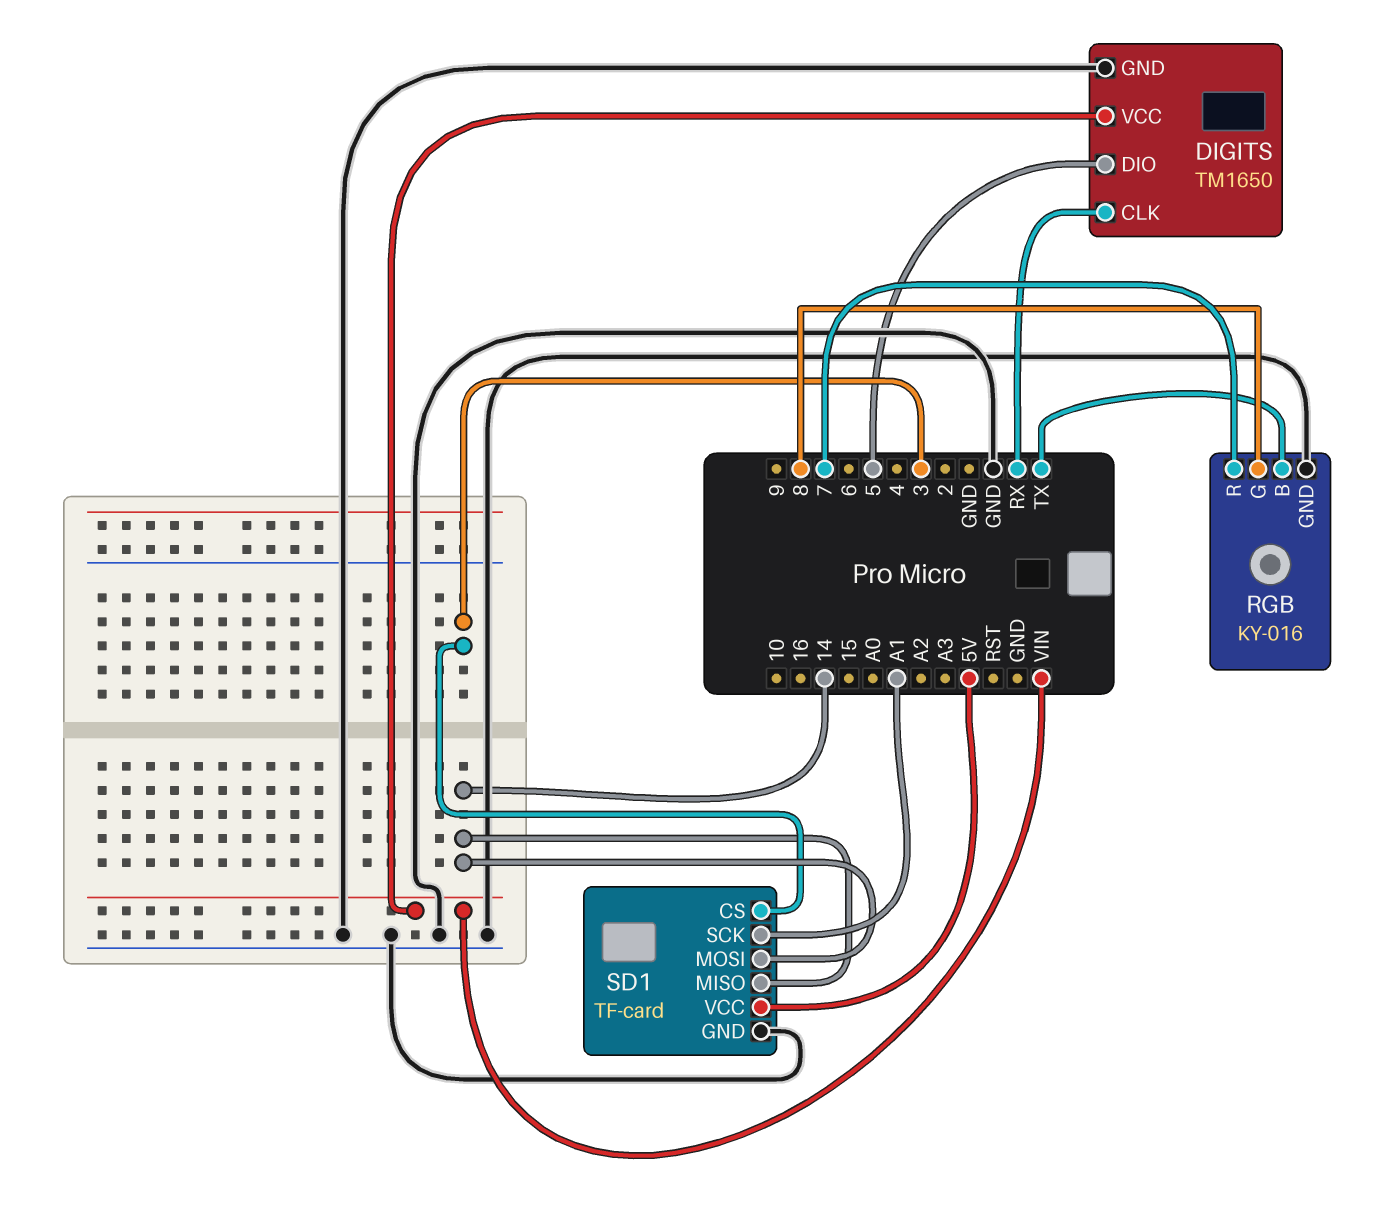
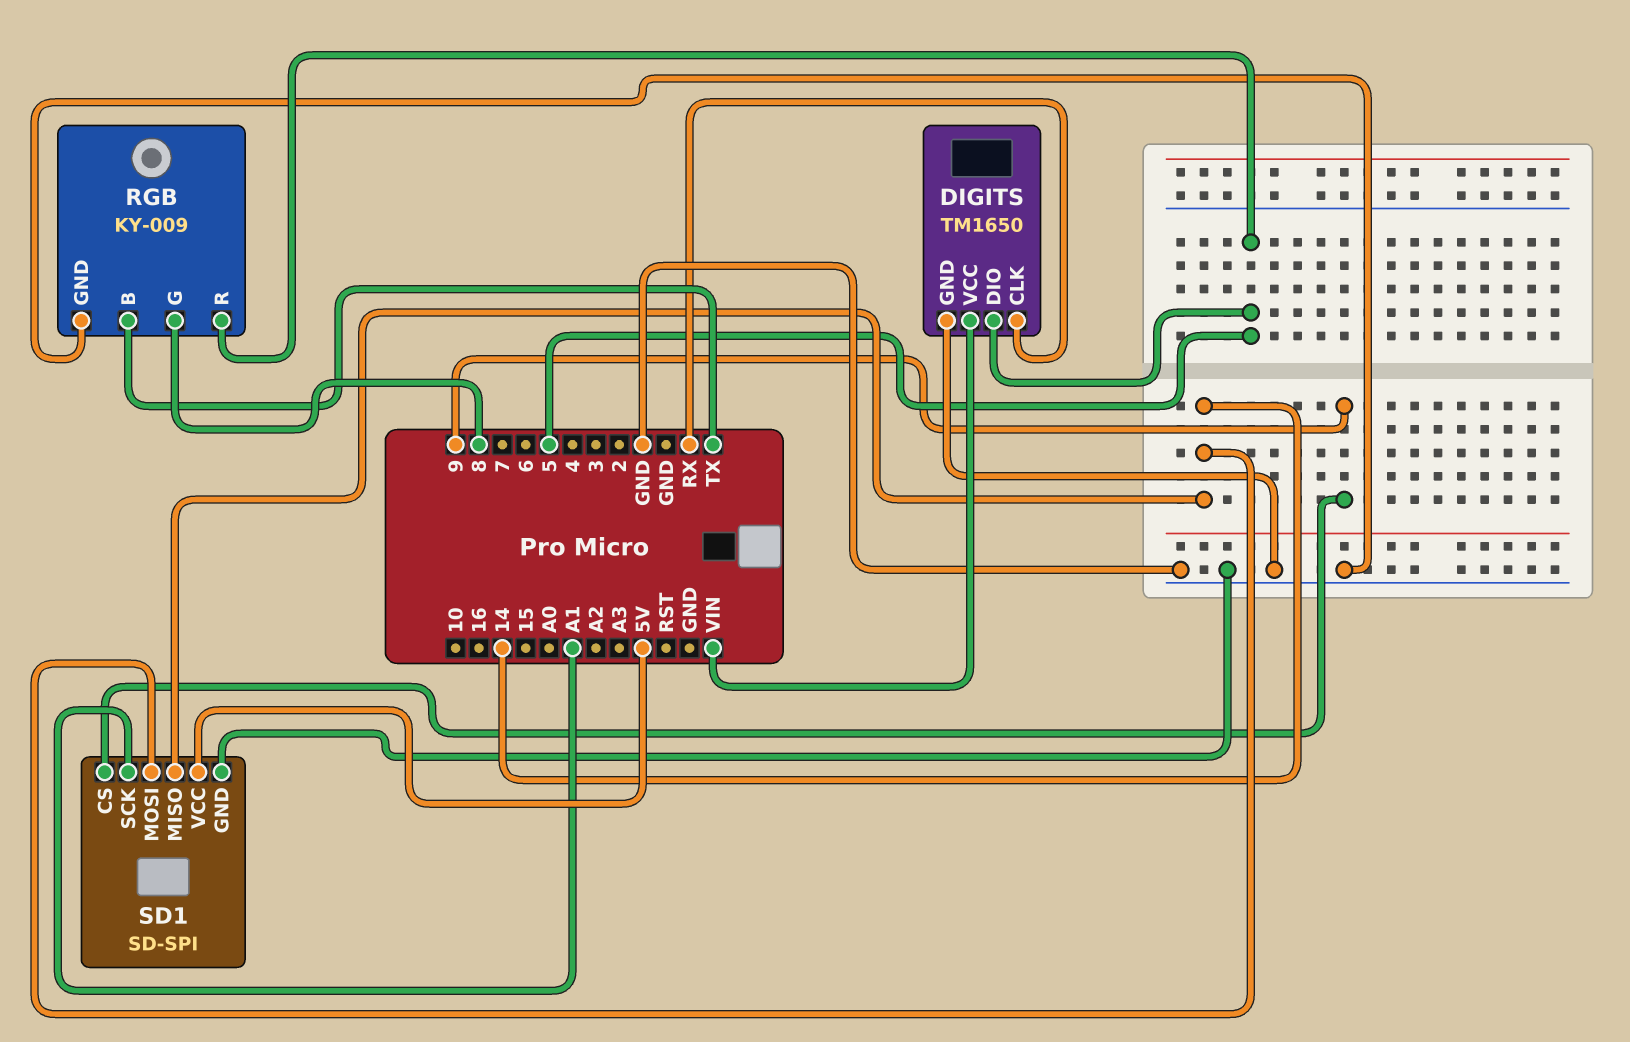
RGB: KY-016 -> KY-009
RGB pin R: 7 -> 5
SD1: TF-card -> SD-SPI
SD1 pin CS: 3 -> 9

